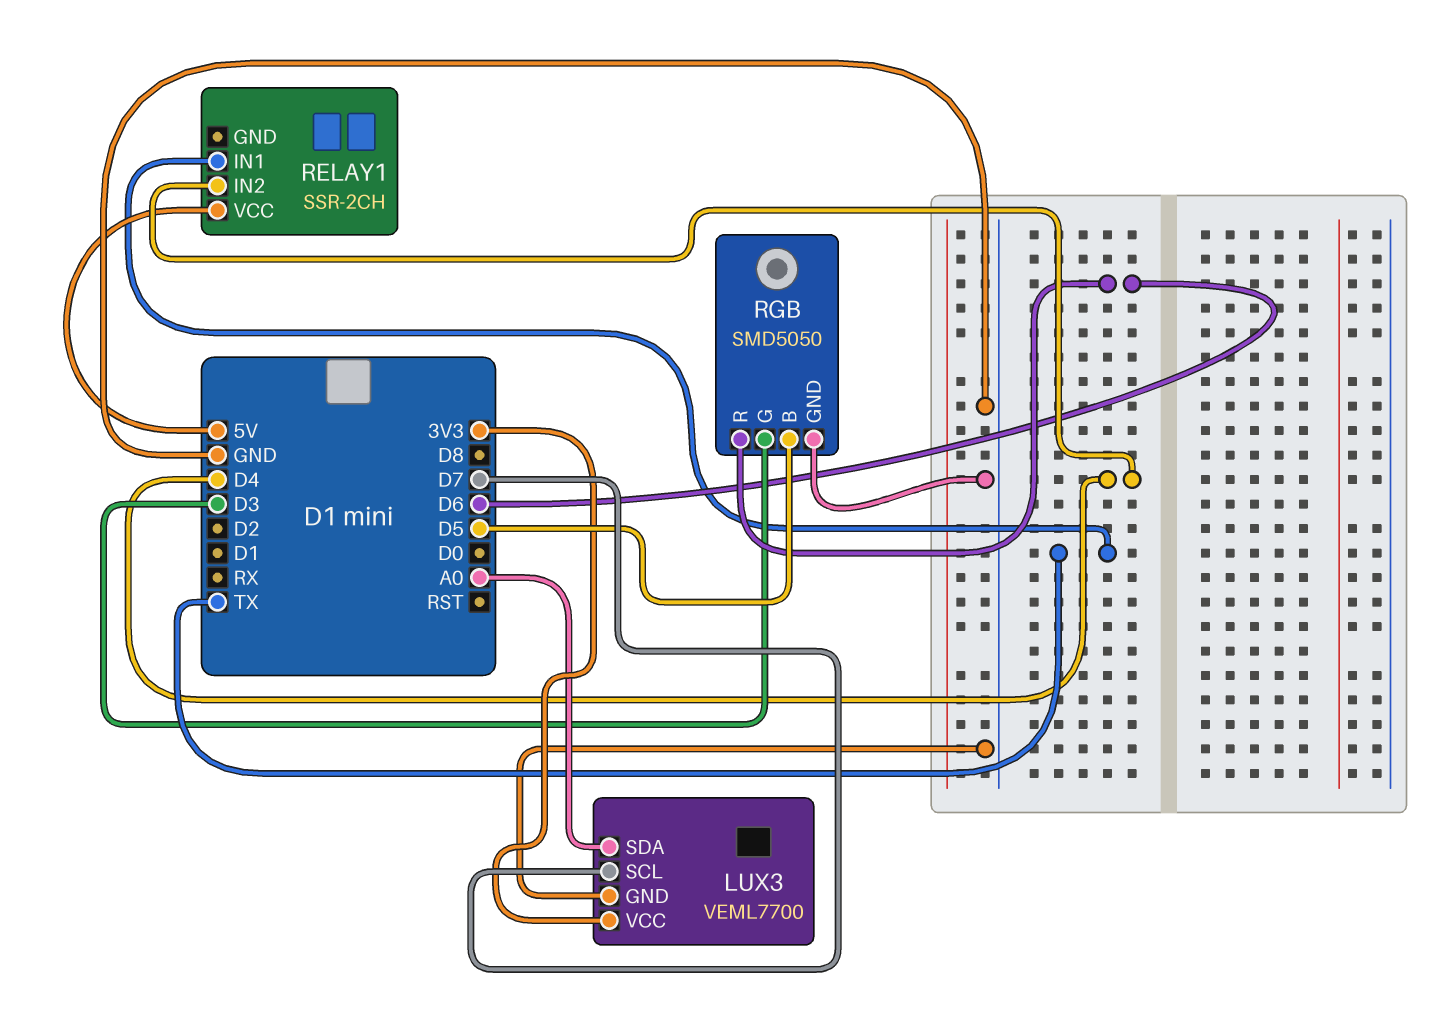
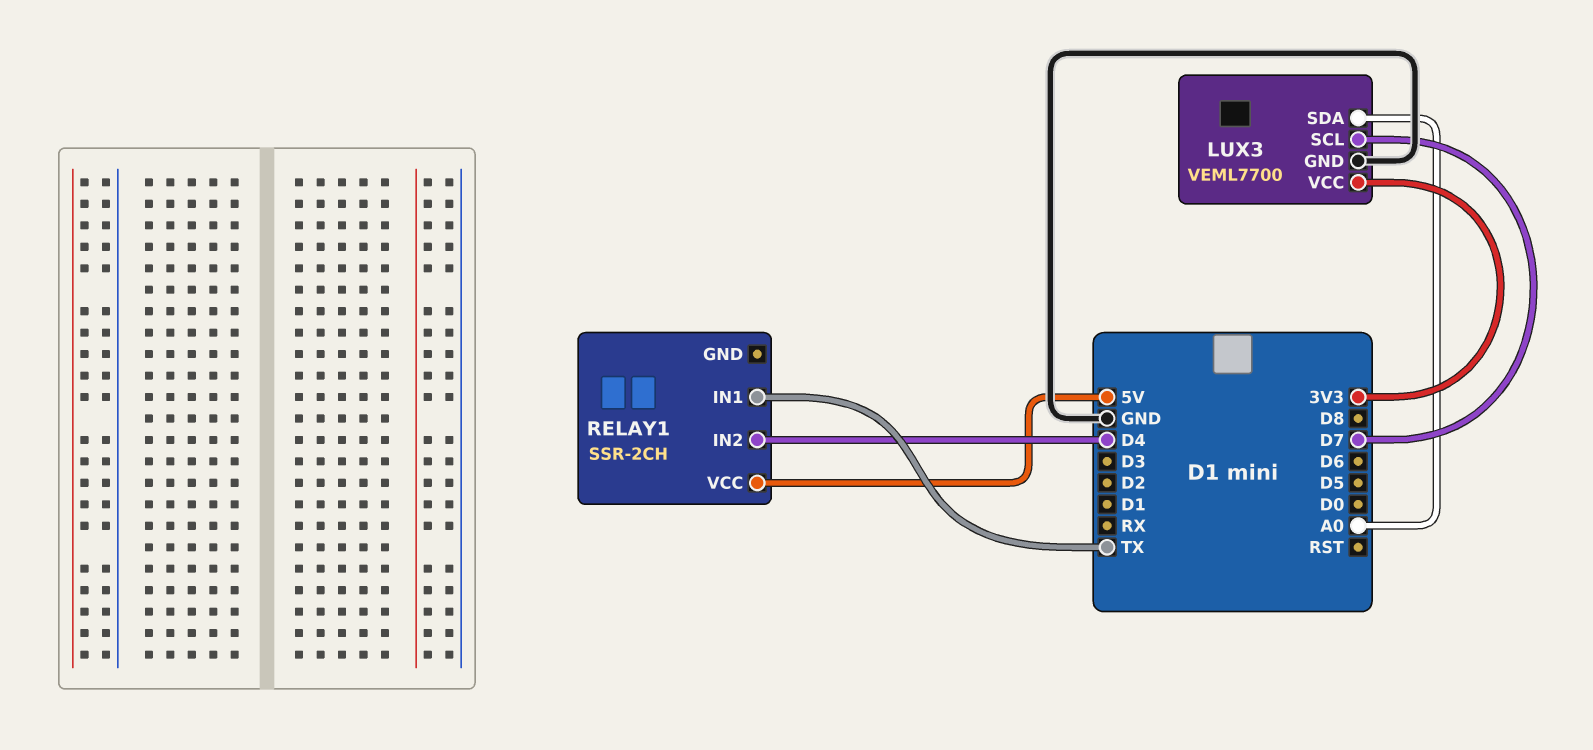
RGB: SMD5050 -> none
RGB pin B: D5 -> none
RGB pin G: D3 -> none
RGB pin GND: GND -> none
RGB pin R: D6 -> none

